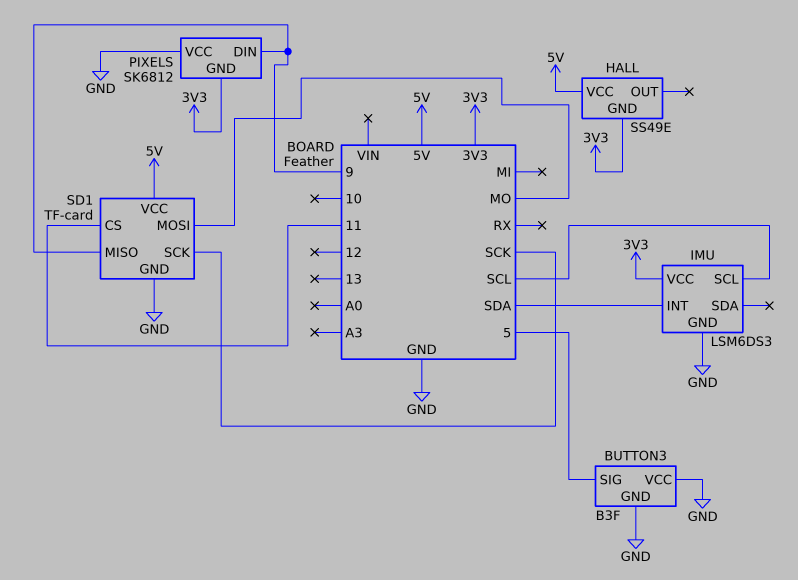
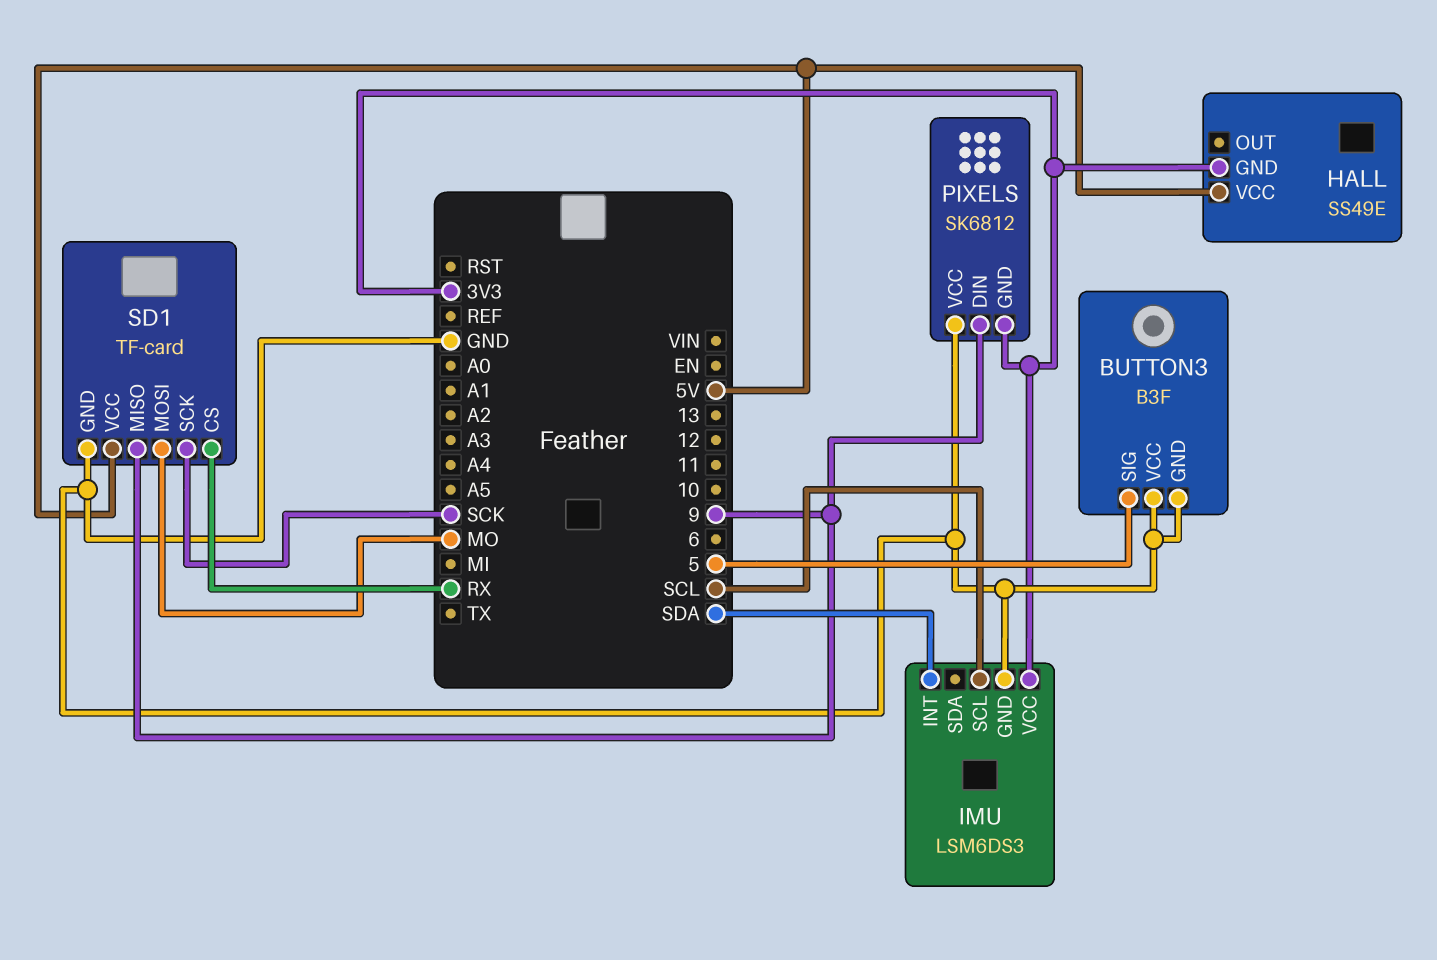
SD1 pin CS: 11 -> RX

